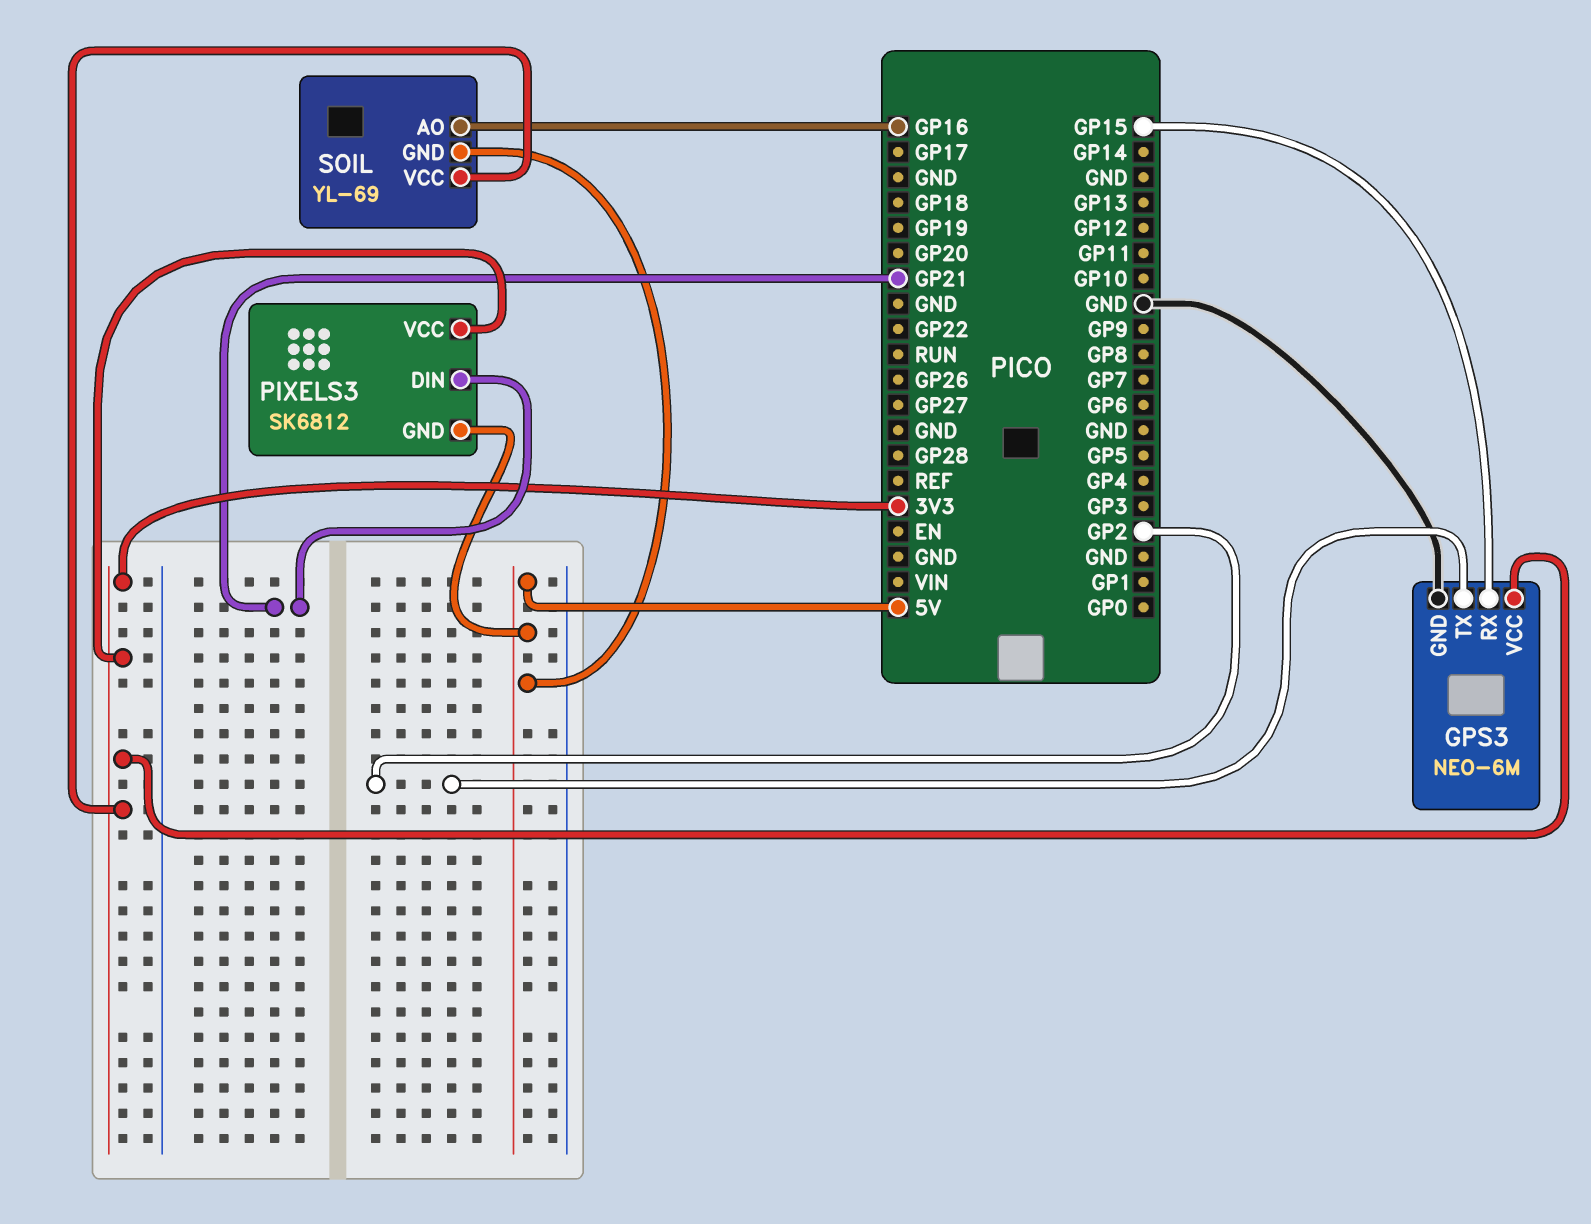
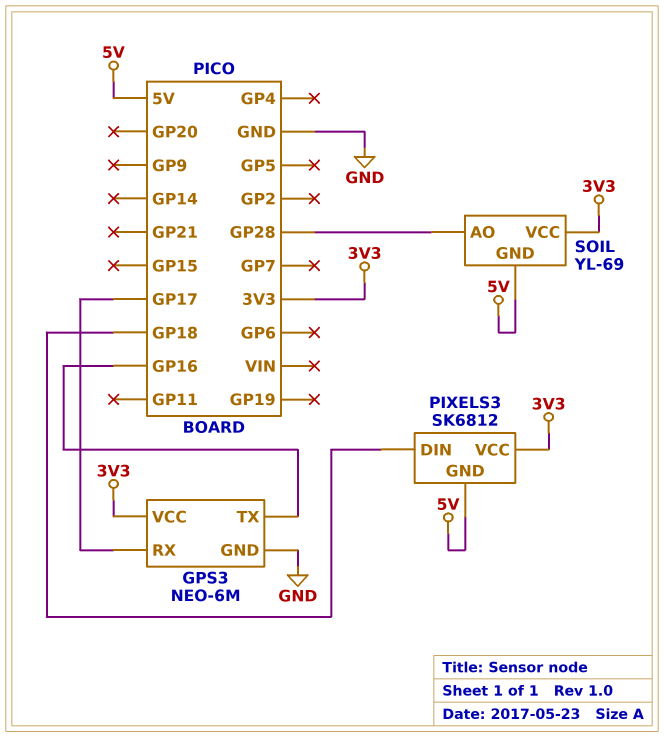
GPS3 pin RX: GP15 -> GP17
GPS3 pin TX: GP2 -> GP16
PIXELS3 pin DIN: GP21 -> GP18
SOIL pin AO: GP16 -> GP28

